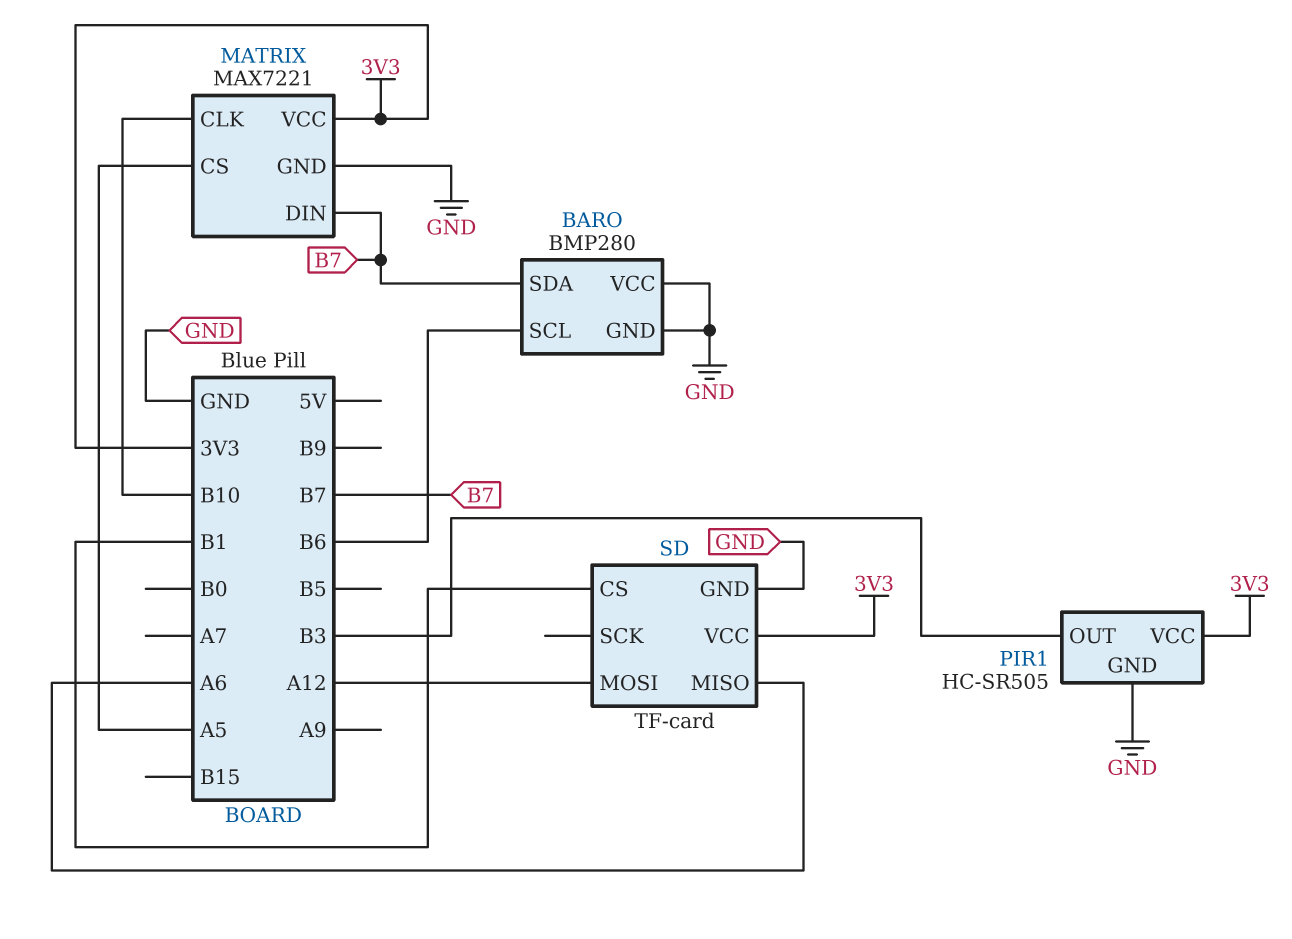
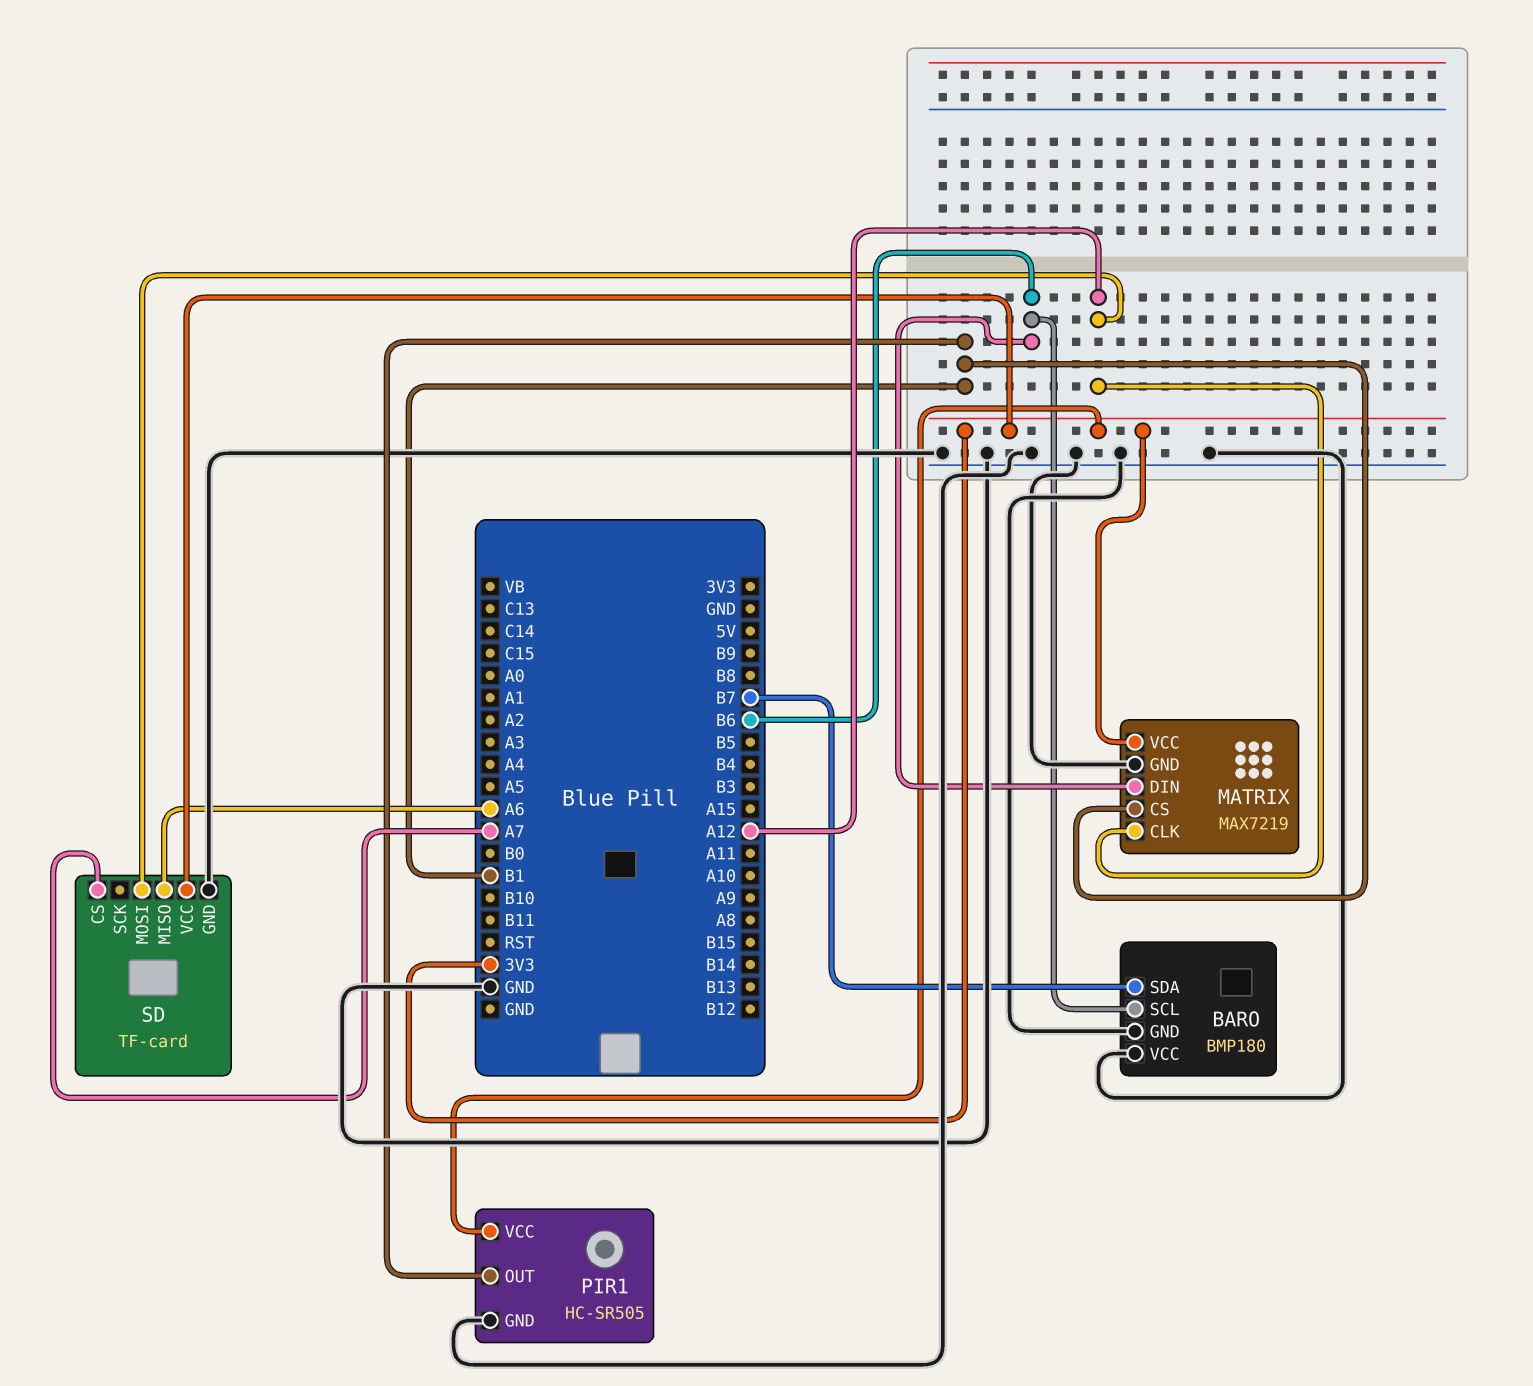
BARO: BMP280 -> BMP180
MATRIX: MAX7221 -> MAX7219
MATRIX pin CLK: B10 -> A12
MATRIX pin CS: A5 -> B1
MATRIX pin DIN: B7 -> B6
PIR1 pin OUT: B3 -> B1
SD pin CS: B1 -> A7

